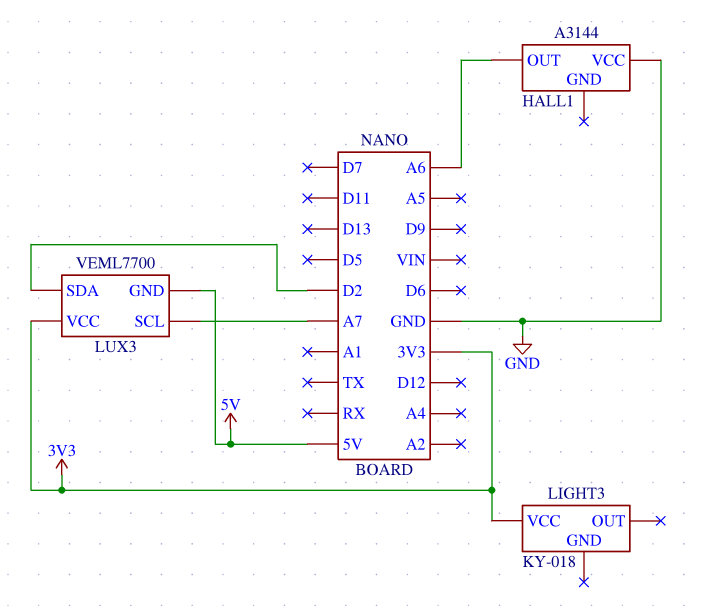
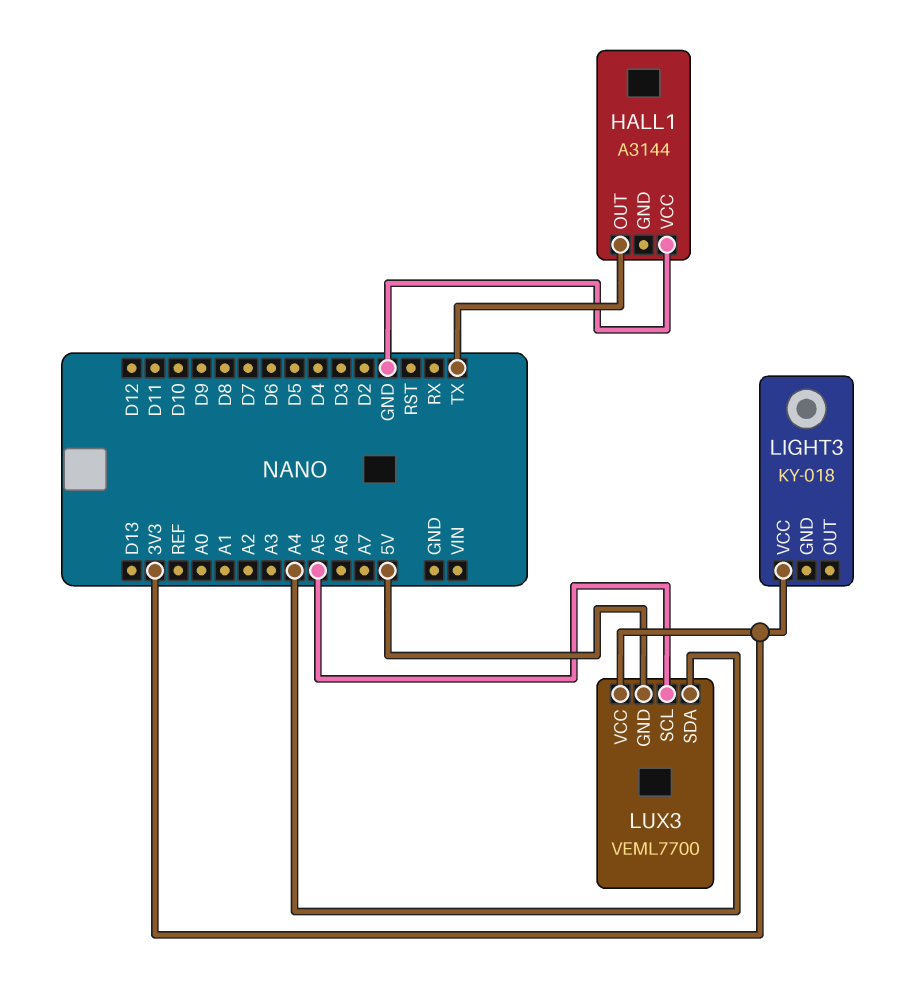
HALL1 pin OUT: A6 -> TX
LUX3 pin SCL: A7 -> A5
LUX3 pin SDA: D2 -> A4

